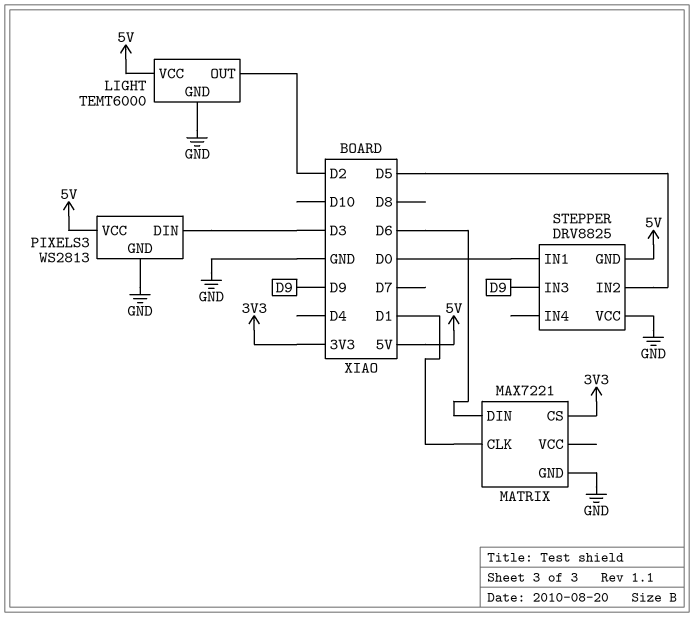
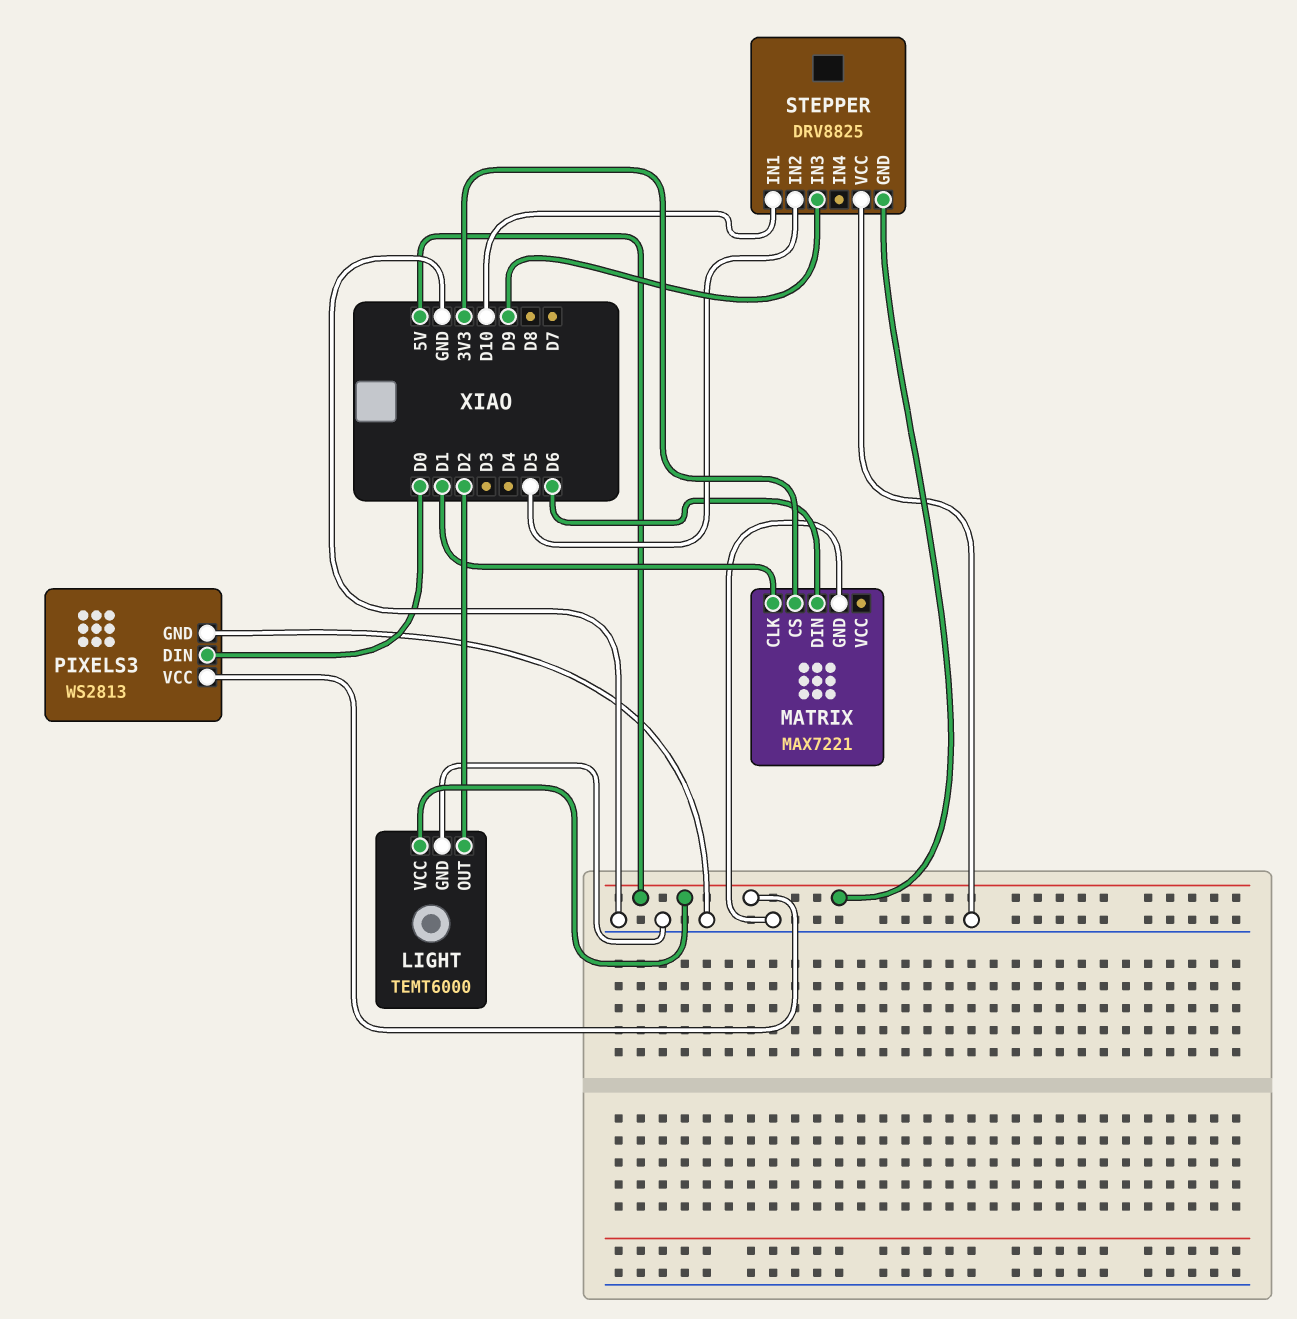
PIXELS3 pin DIN: D3 -> D0
STEPPER pin IN1: D0 -> D10

